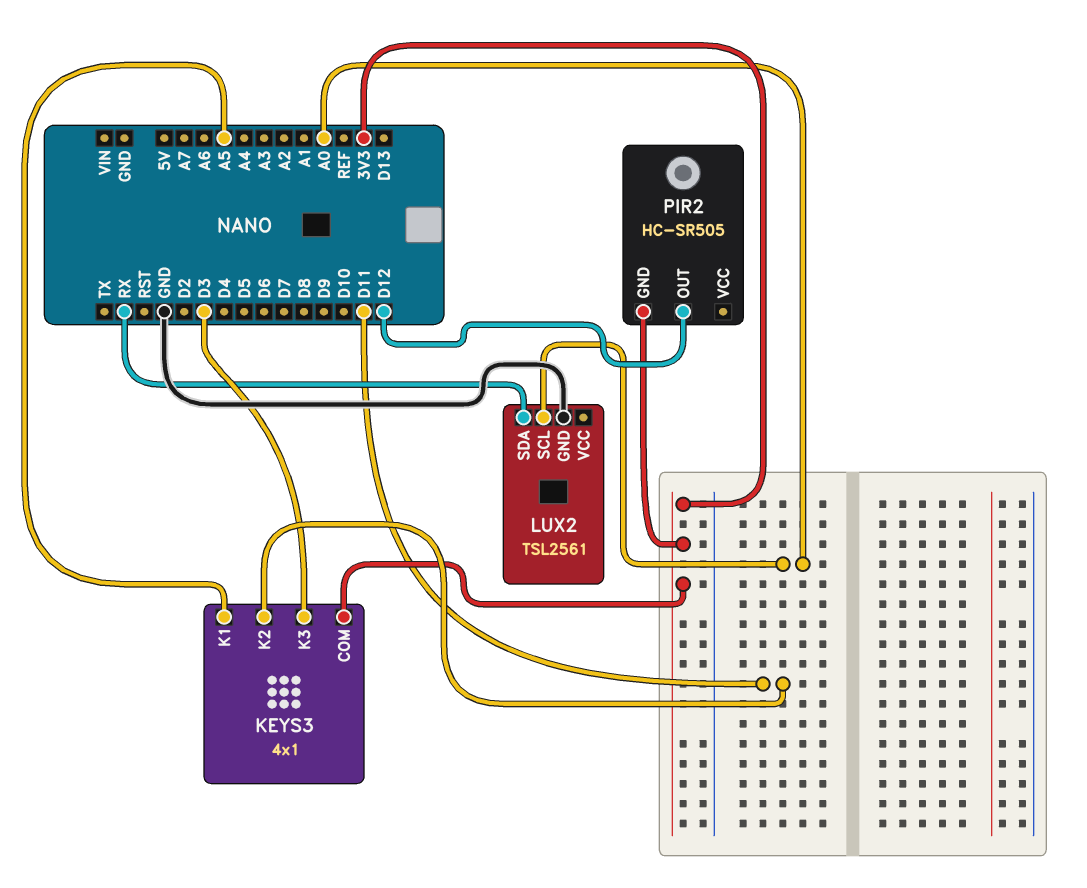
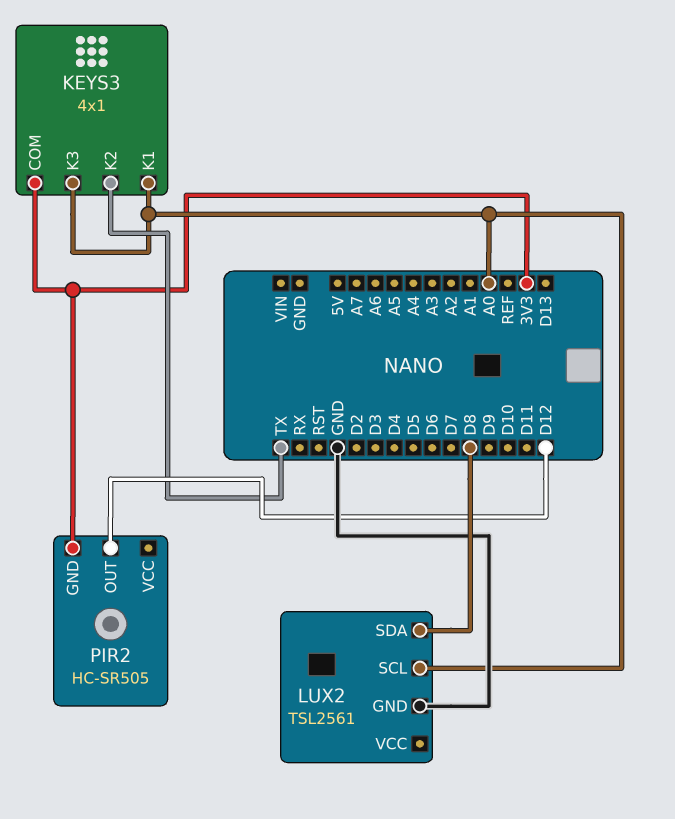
KEYS3 pin K1: A5 -> A0
KEYS3 pin K2: D11 -> TX
KEYS3 pin K3: D3 -> A0
LUX2 pin SDA: RX -> D8

